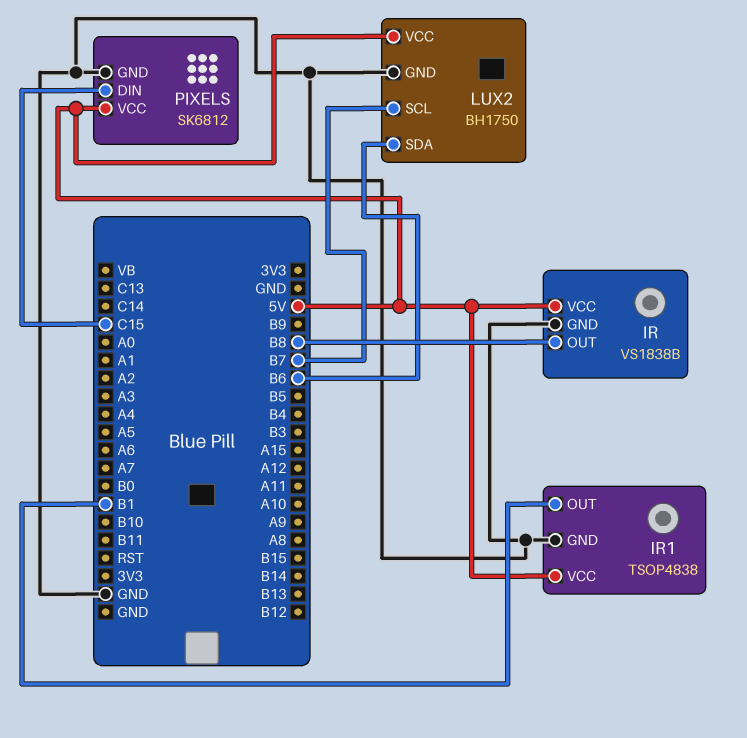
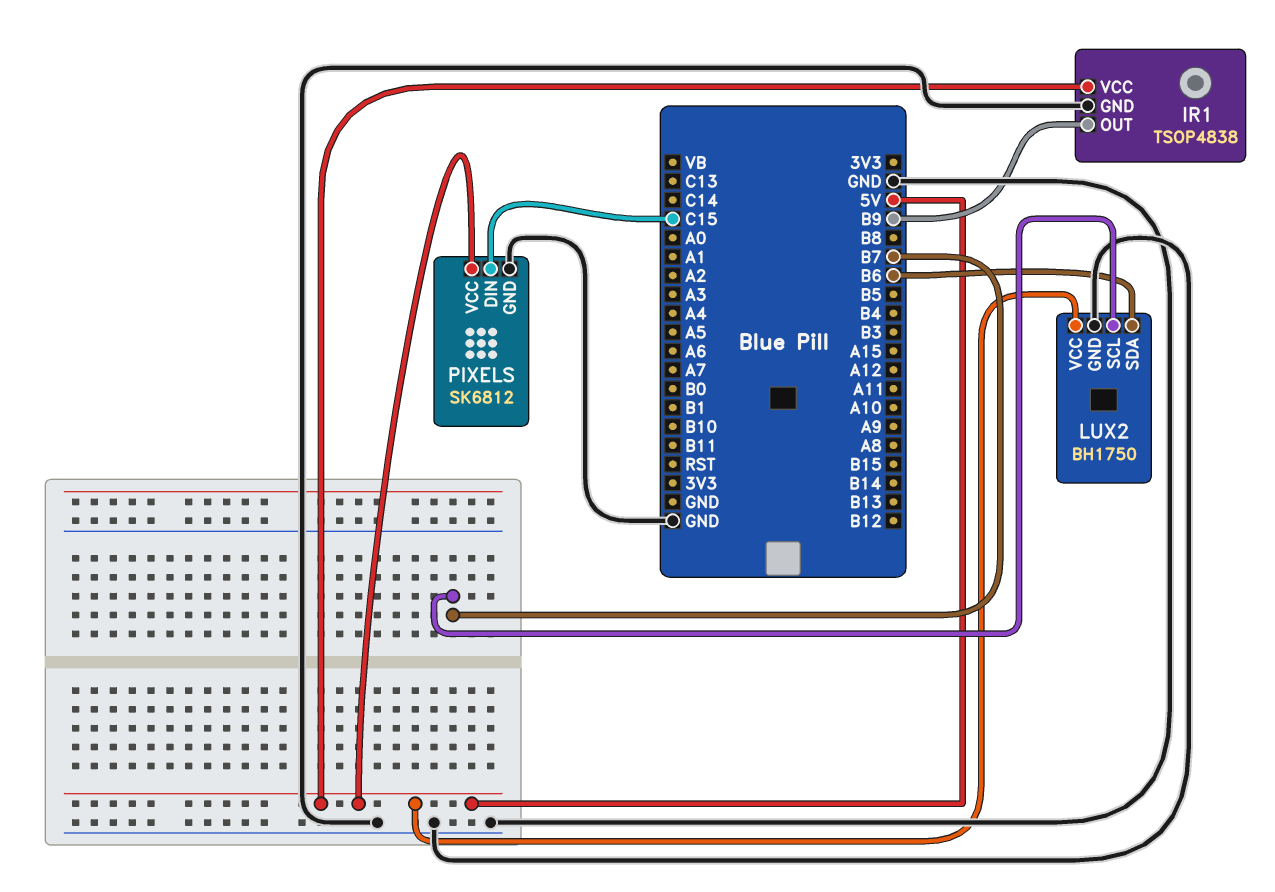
IR: VS1838B -> none
IR pin GND: GND -> none
IR pin OUT: B8 -> none
IR pin VCC: 5V -> none
IR1 pin OUT: B1 -> B9

